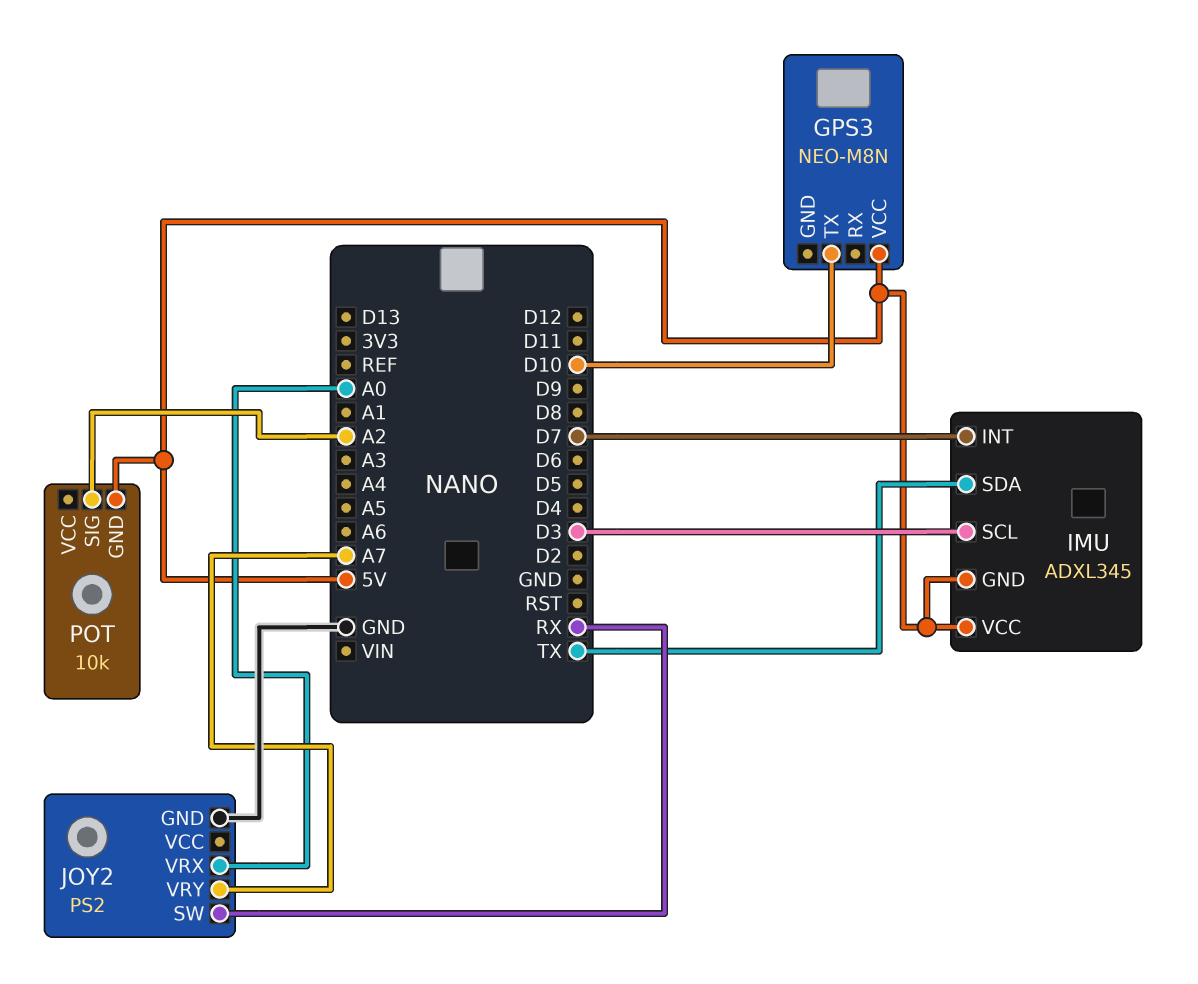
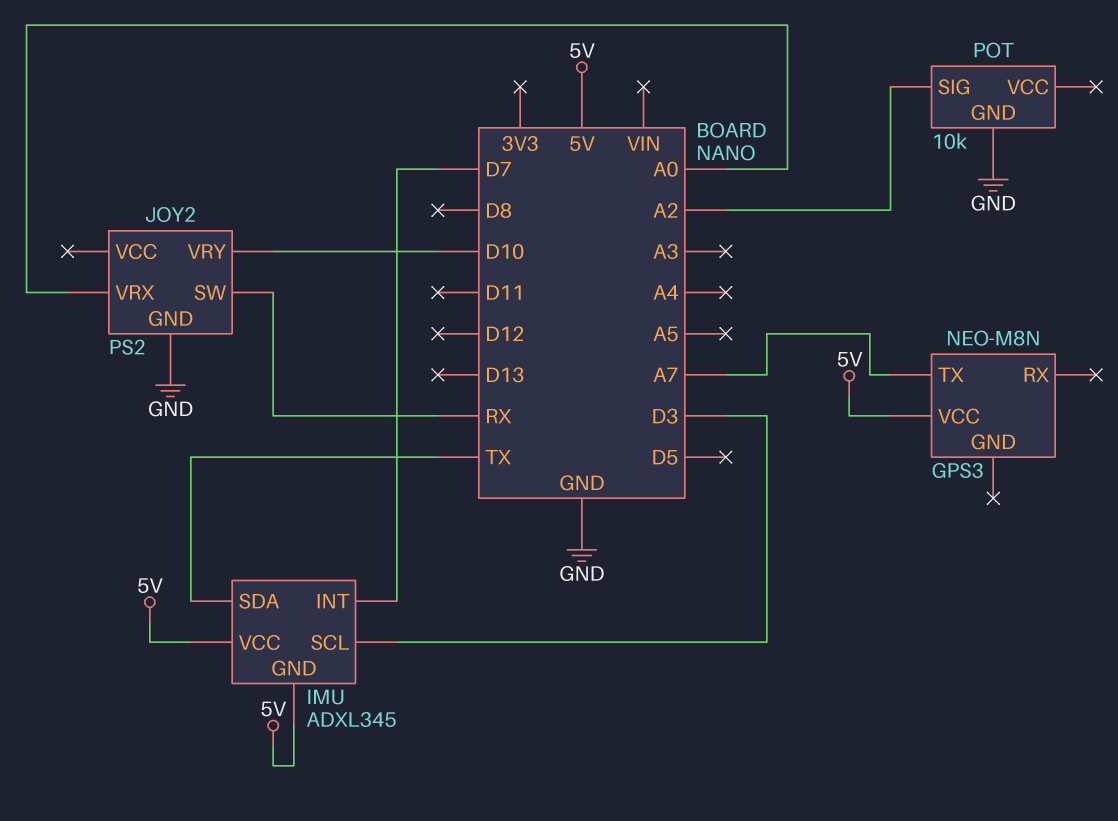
GPS3 pin TX: D10 -> A7
JOY2 pin VRY: A7 -> D10
POT pin GND: 5V -> GND

